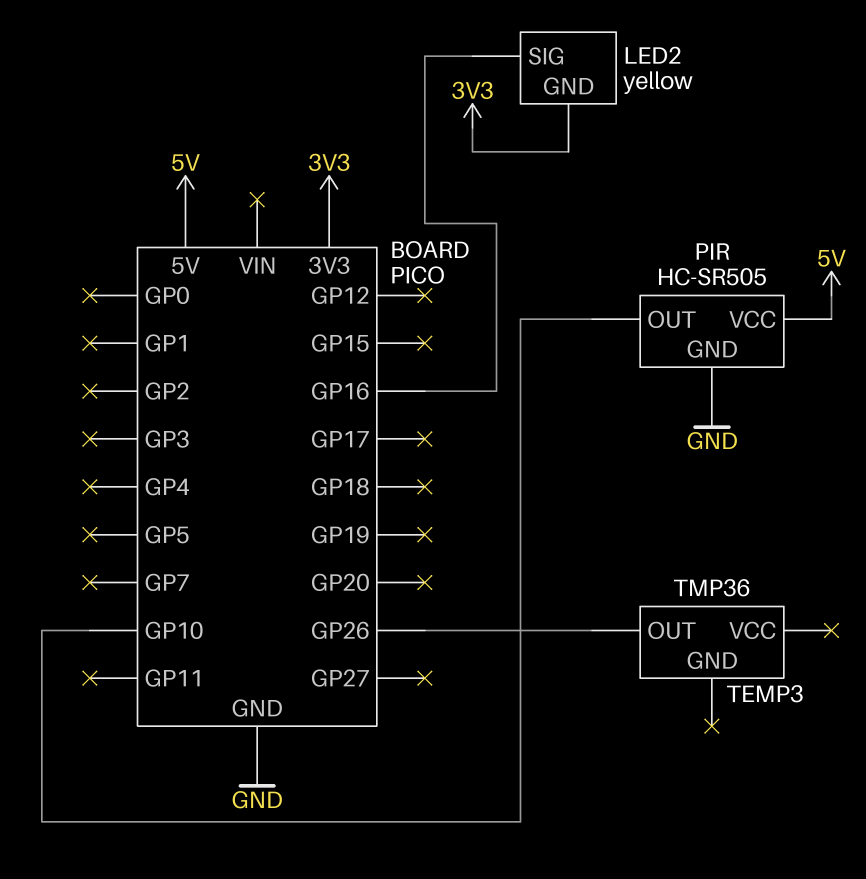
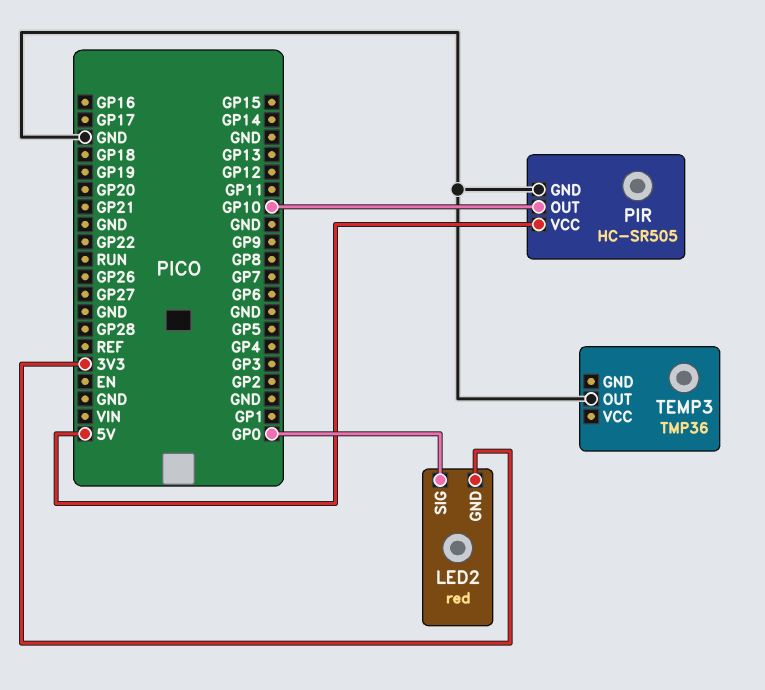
LED2: yellow -> red
LED2 pin SIG: GP16 -> GP0
TEMP3 pin OUT: GP26 -> GND

